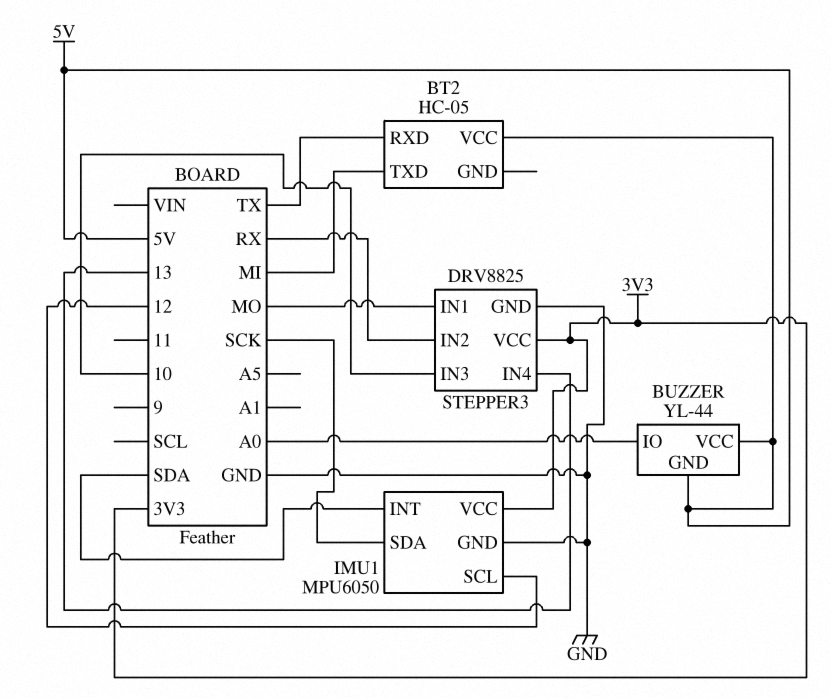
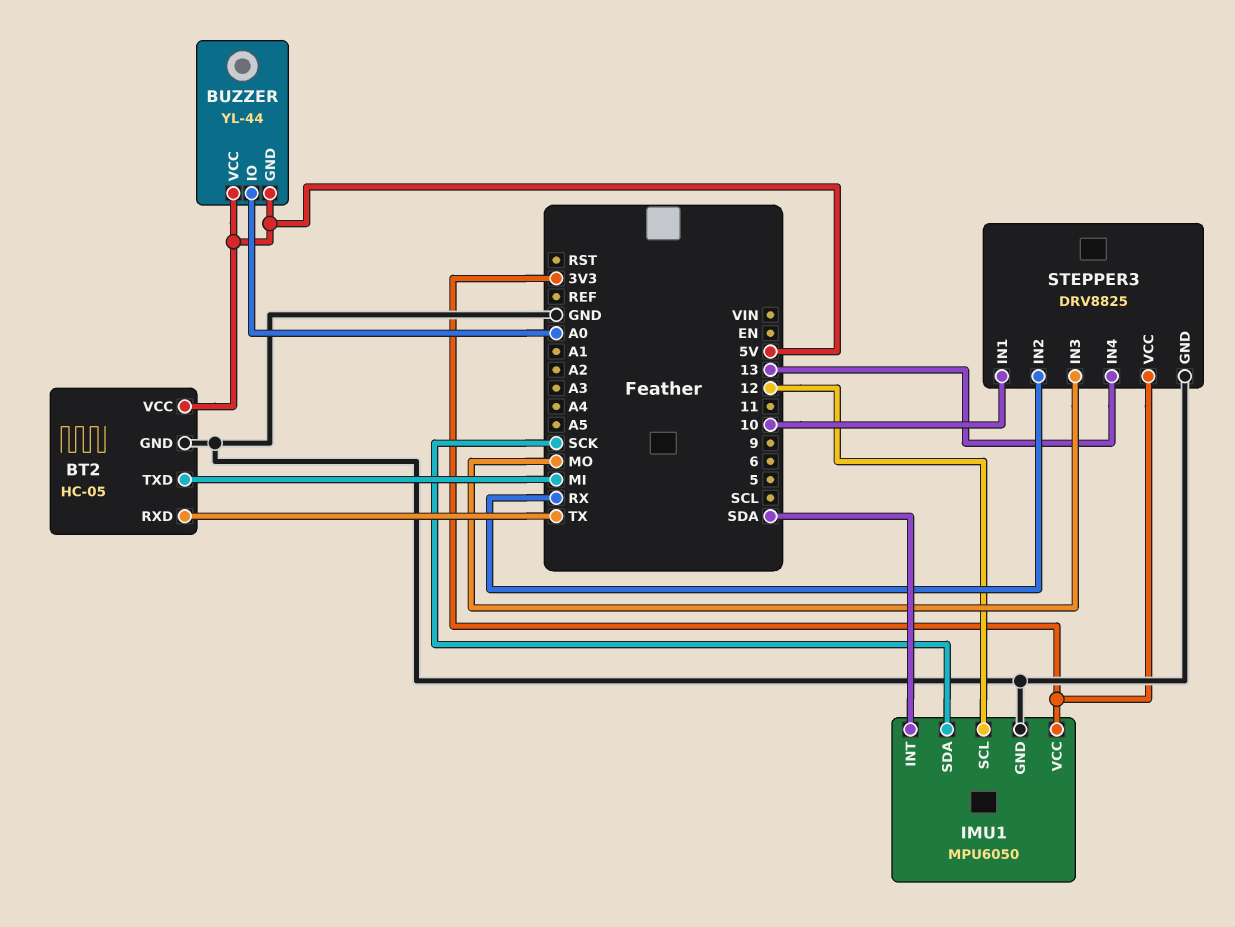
BT2 pin GND: none -> GND
STEPPER3 pin IN1: MO -> 10
STEPPER3 pin IN3: 10 -> MO

